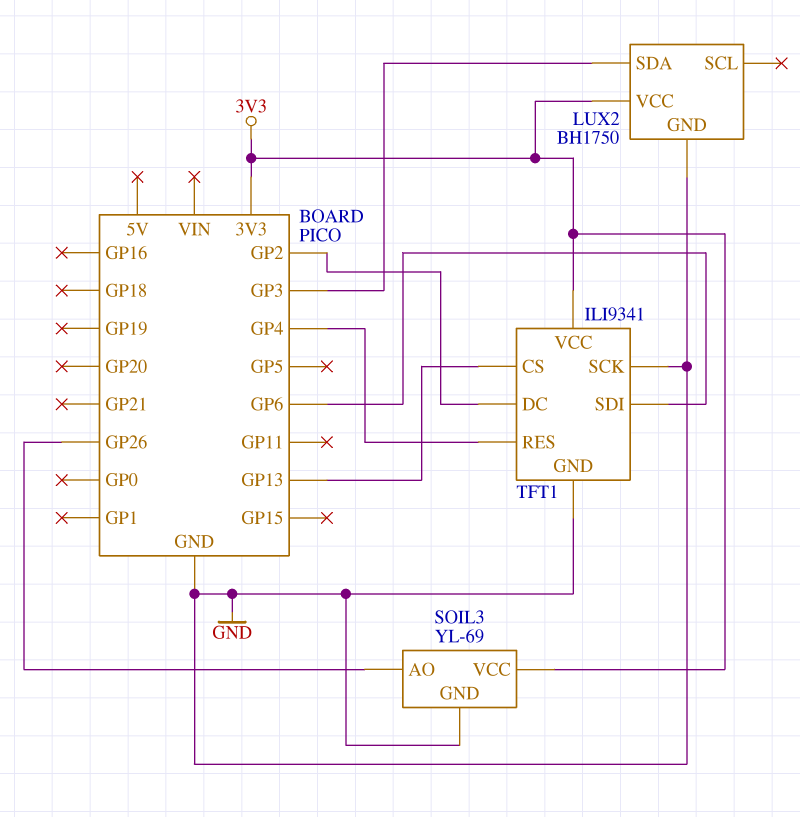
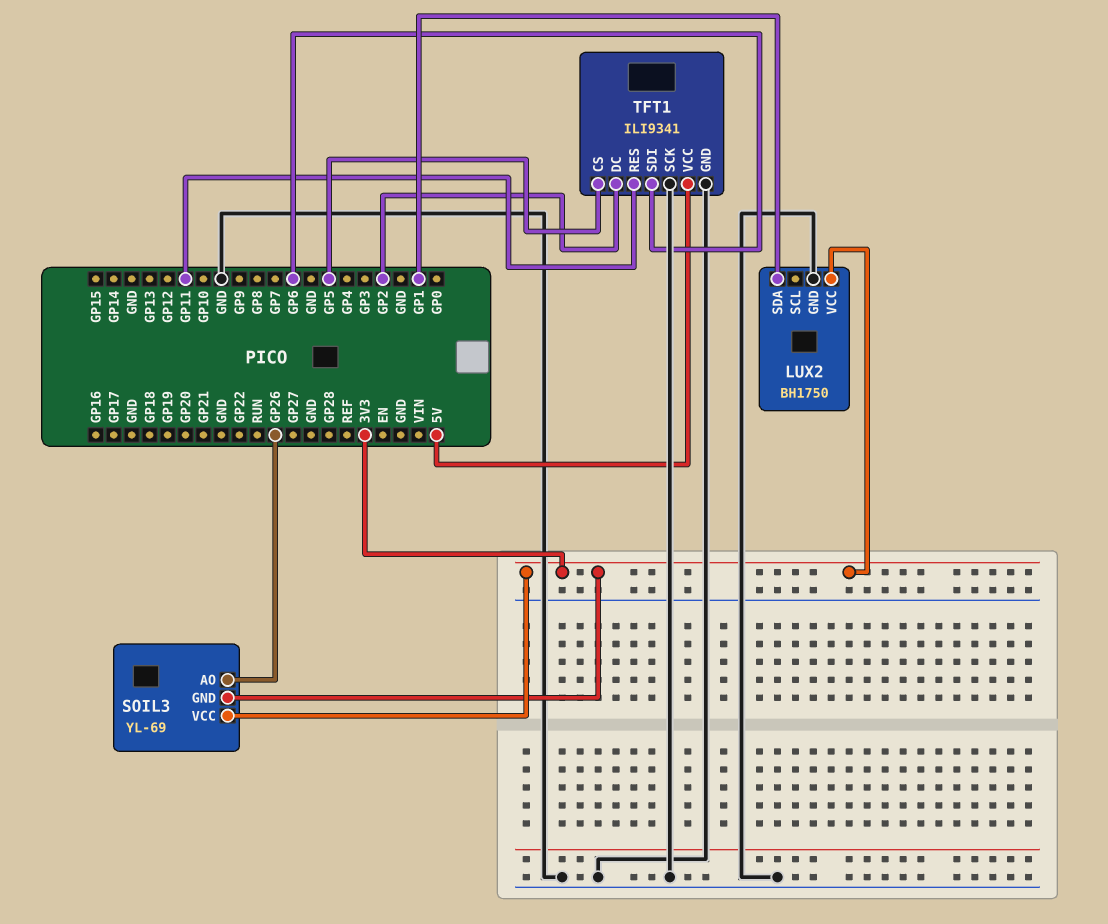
LUX2 pin SDA: GP3 -> GP1
SOIL3 pin GND: GND -> 3V3
TFT1 pin CS: GP13 -> GP5
TFT1 pin RES: GP4 -> GP11
TFT1 pin VCC: 3V3 -> 5V

